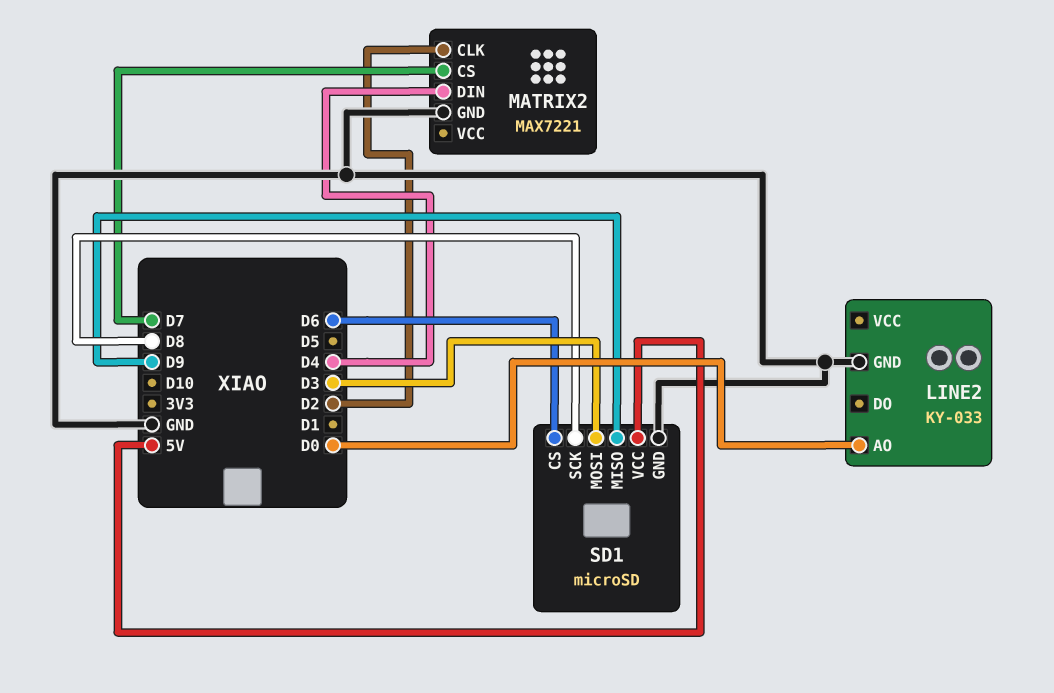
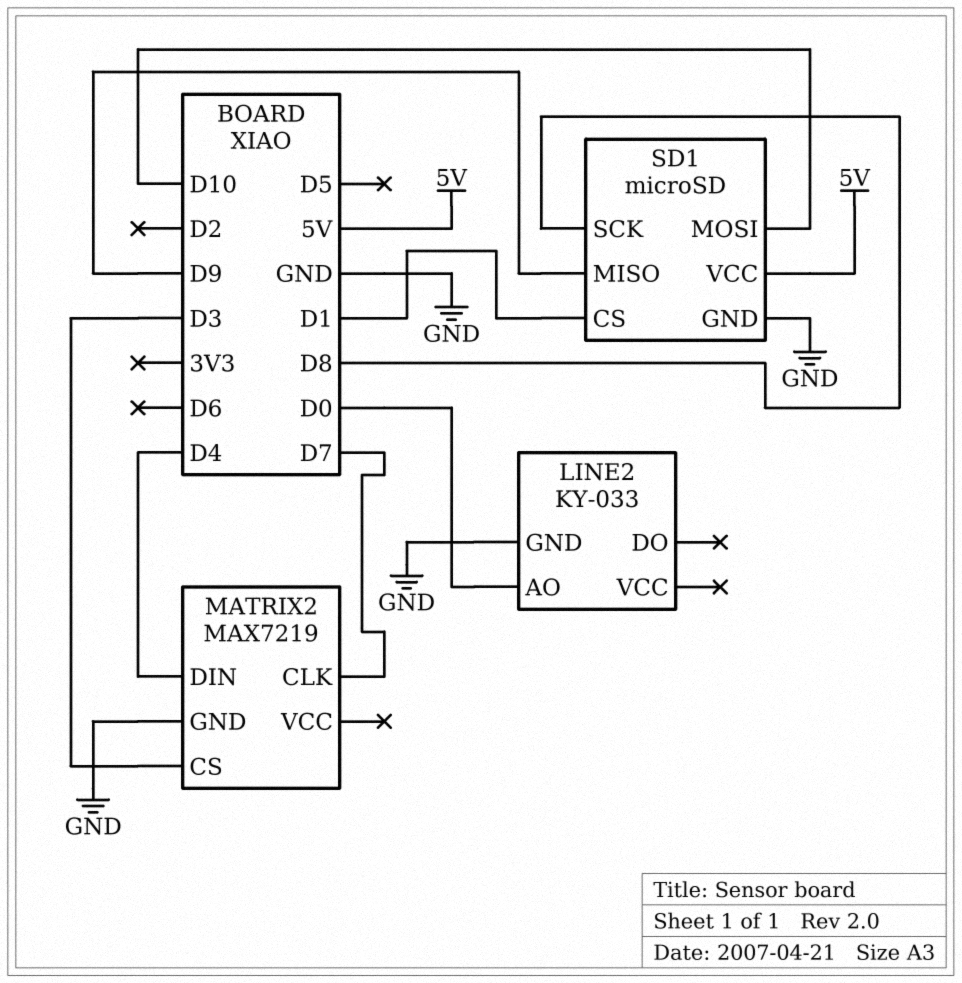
MATRIX2: MAX7221 -> MAX7219
MATRIX2 pin CLK: D2 -> D7
MATRIX2 pin CS: D7 -> D3
SD1 pin CS: D6 -> D1
SD1 pin MOSI: D3 -> D10

